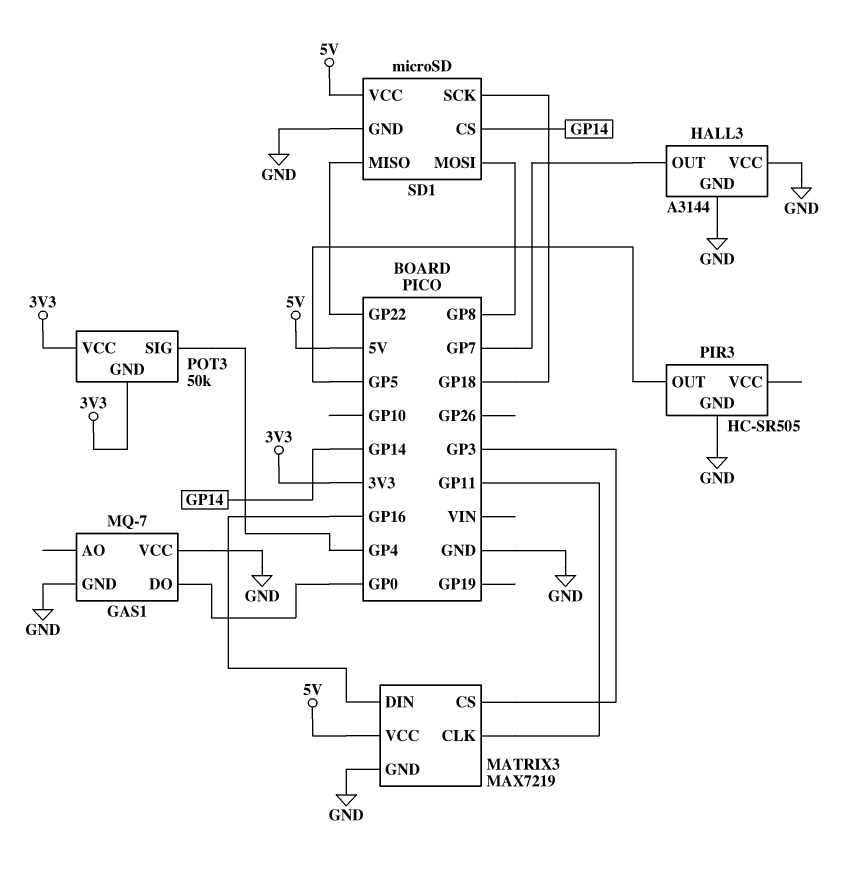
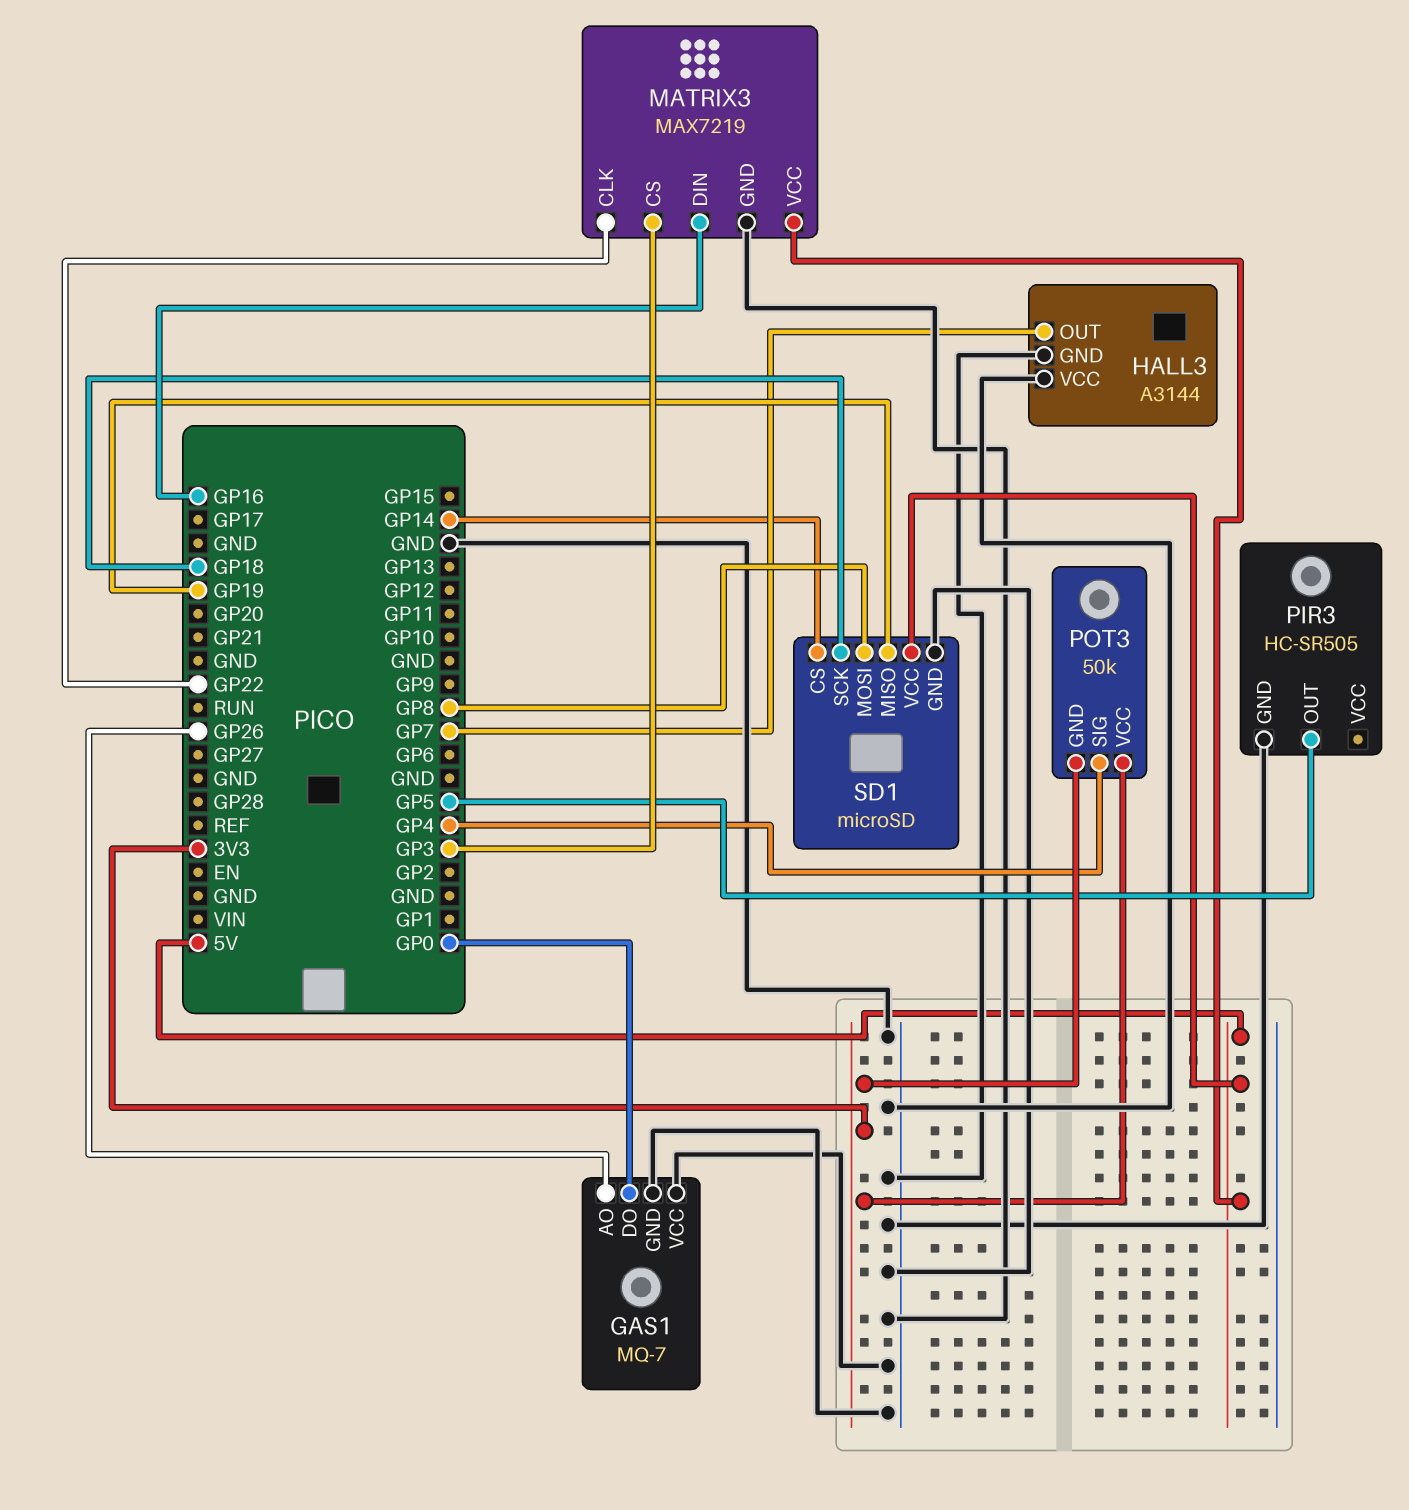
GAS1 pin AO: none -> GP26
MATRIX3 pin CLK: GP11 -> GP22
SD1 pin MISO: GP22 -> GP19

